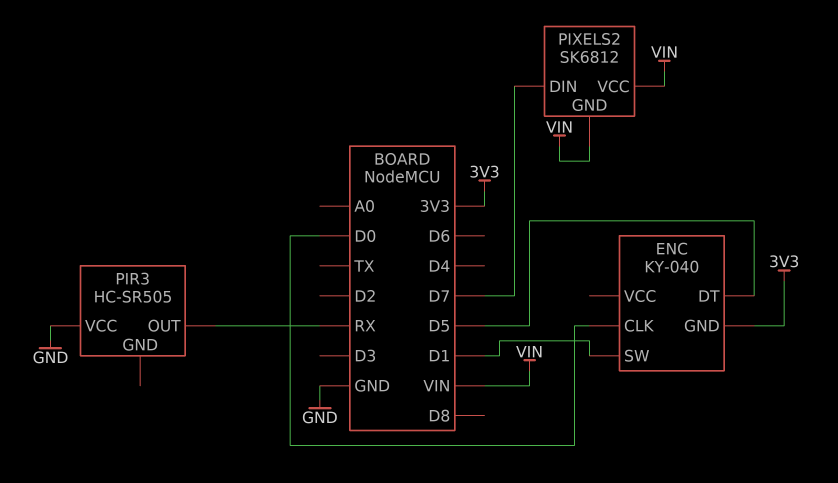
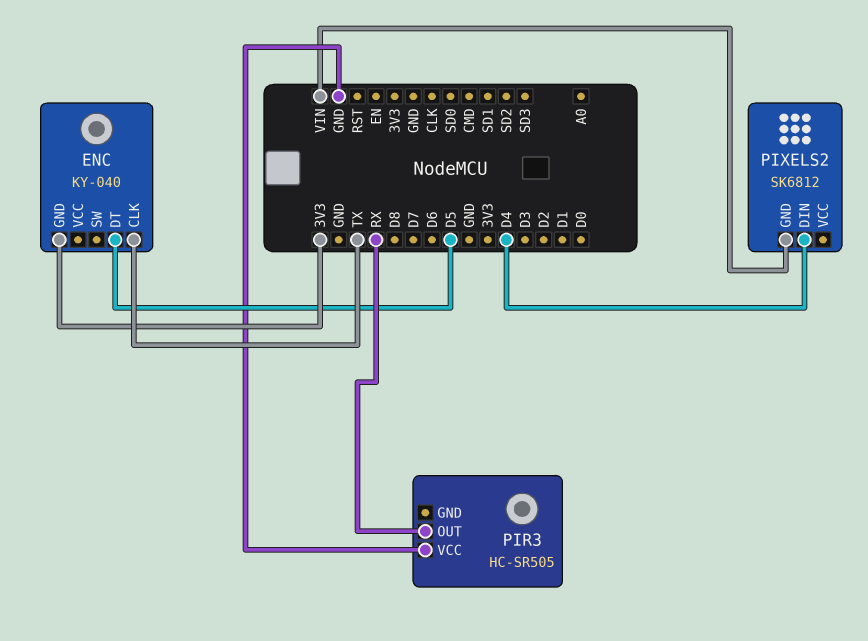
ENC pin CLK: D0 -> TX
ENC pin SW: D1 -> none
PIXELS2 pin DIN: D7 -> D4
PIXELS2 pin VCC: VIN -> none

